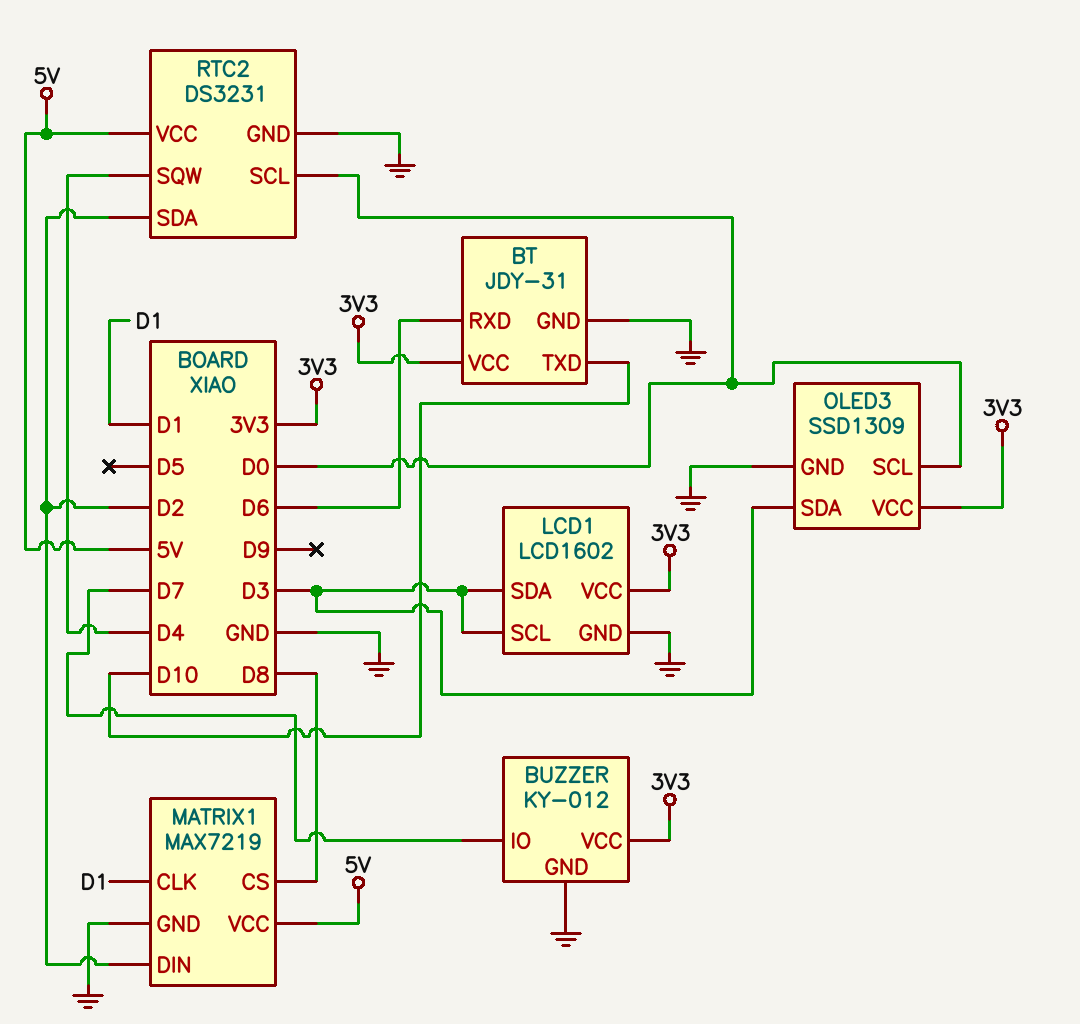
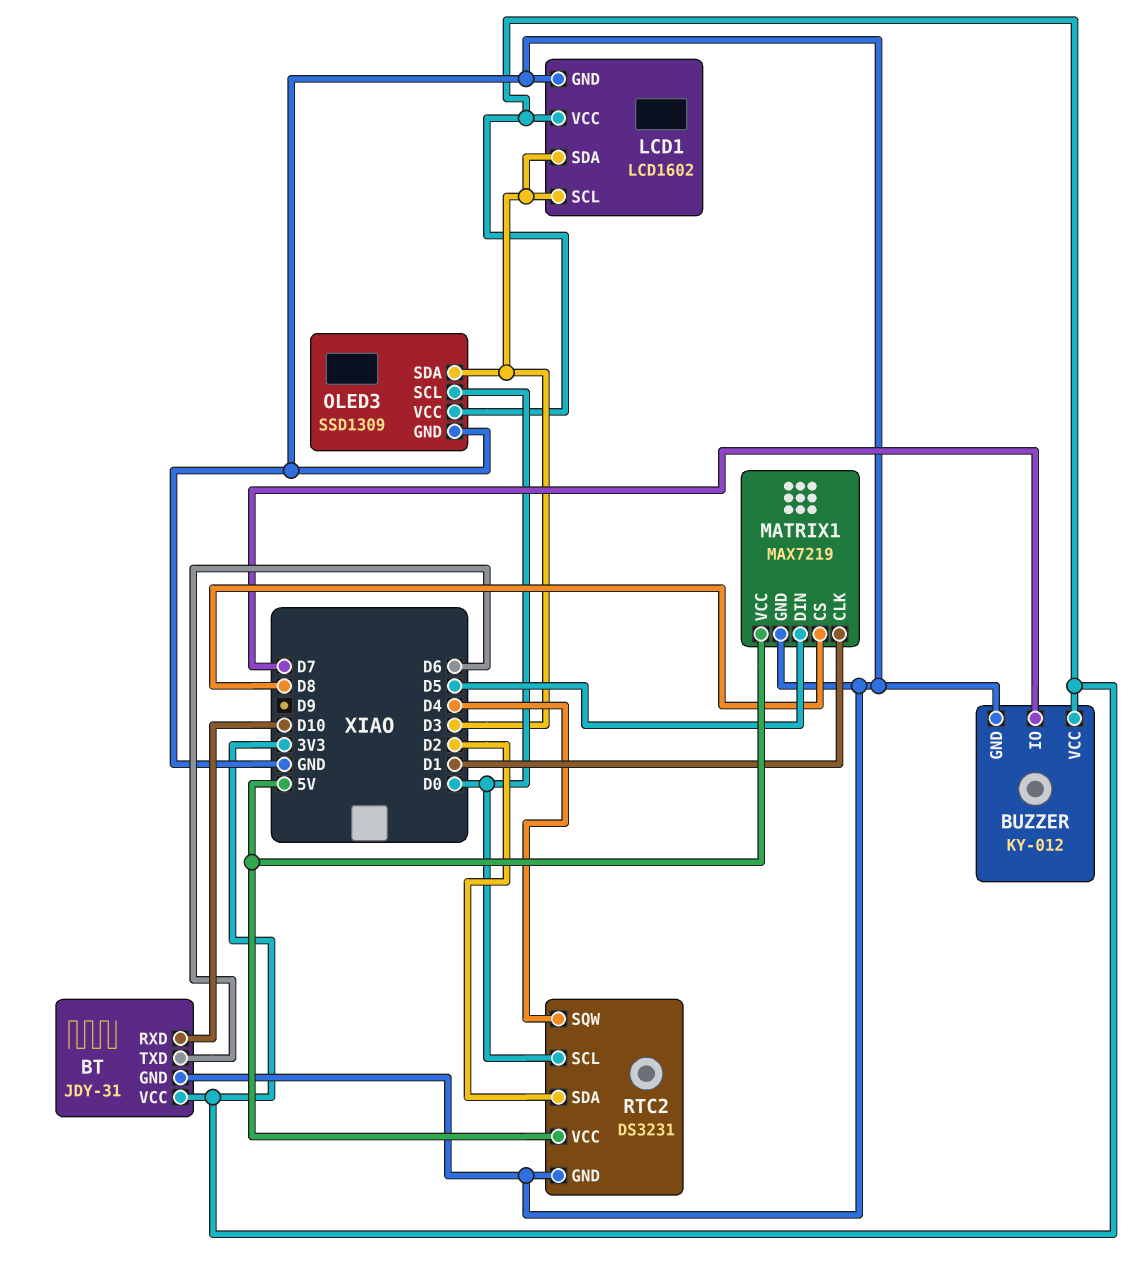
BT pin RXD: D6 -> D10
BT pin TXD: D10 -> D6
MATRIX1 pin DIN: D2 -> D5

